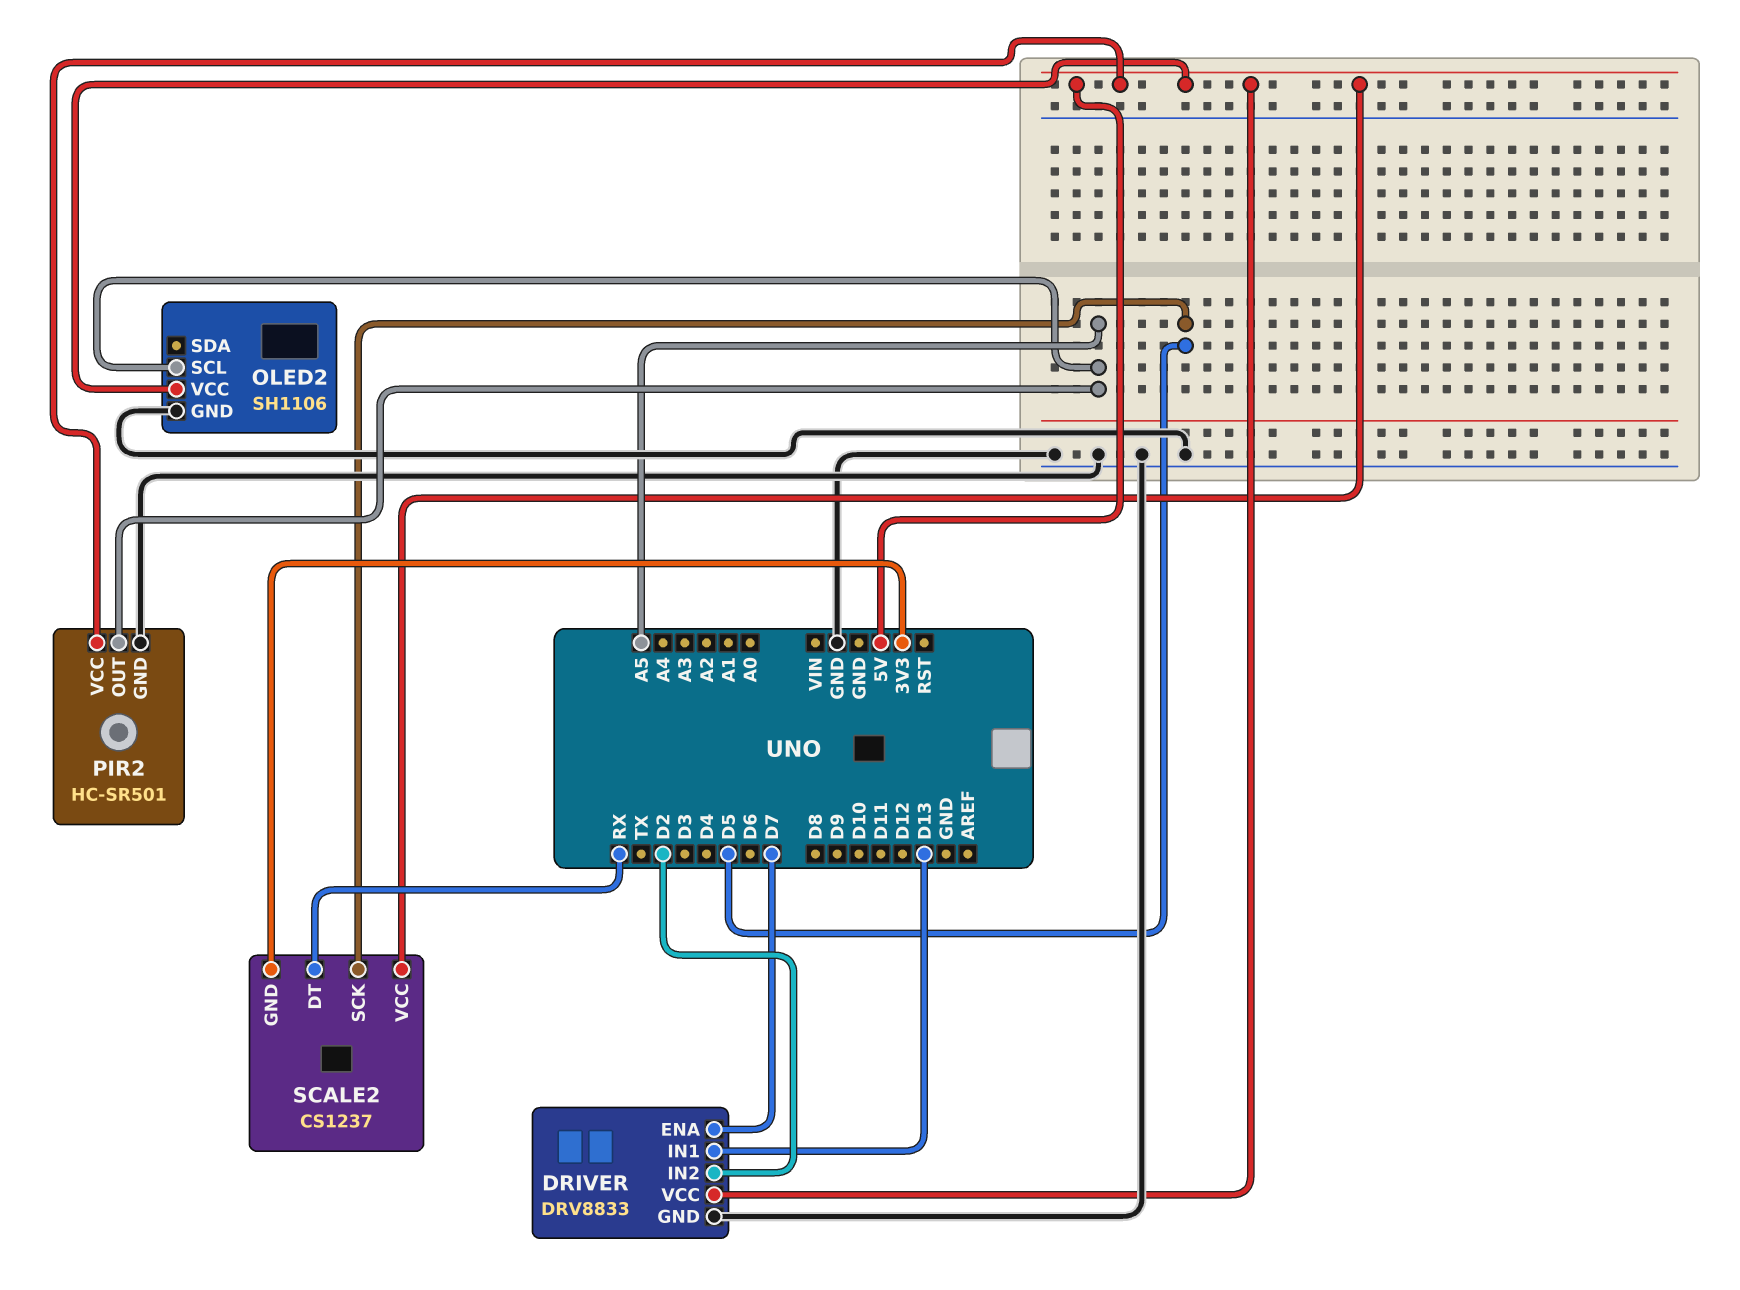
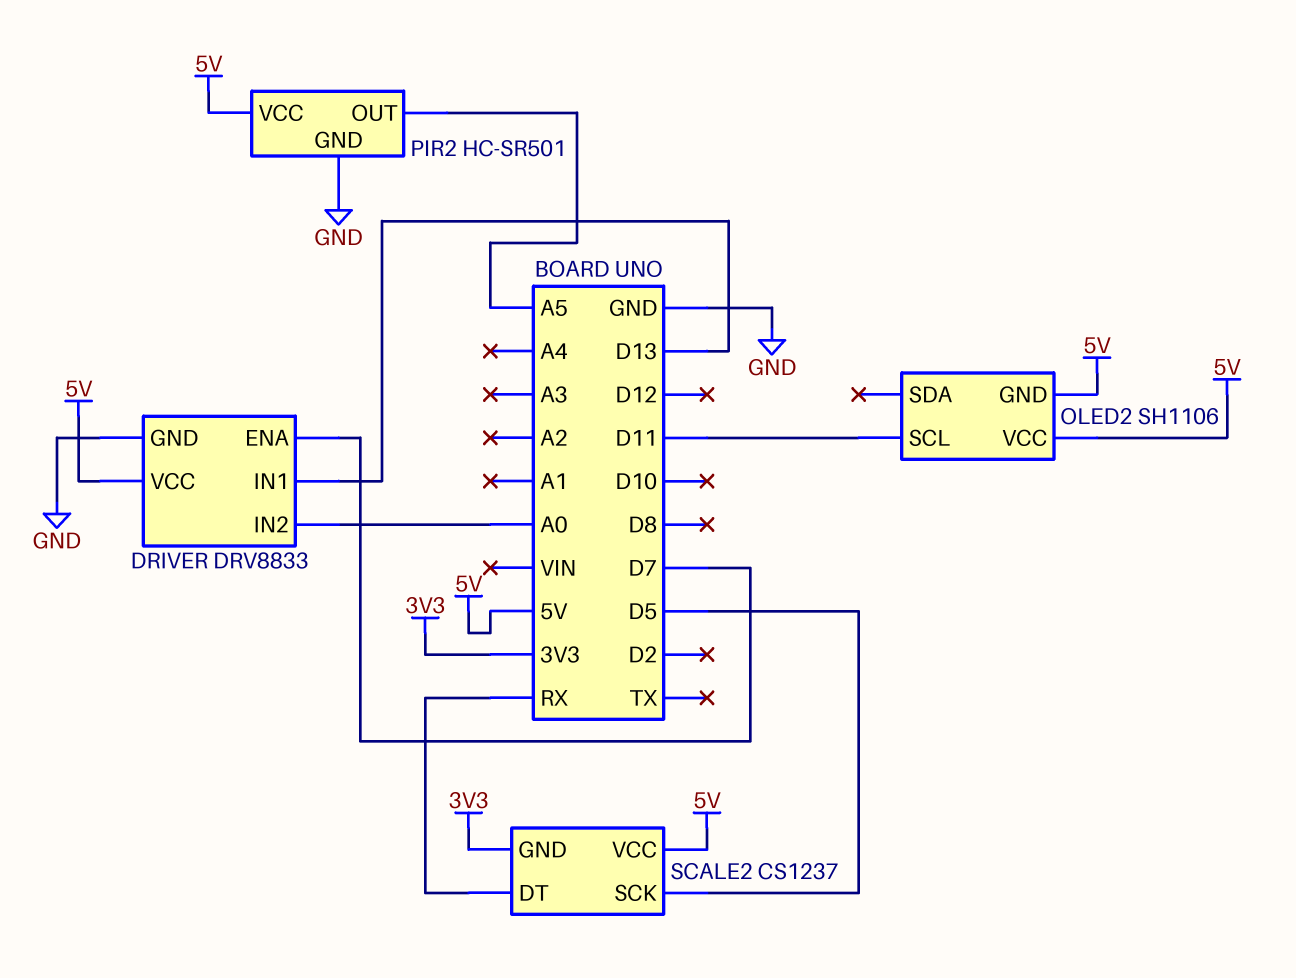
DRIVER pin IN2: D2 -> A0
OLED2 pin GND: GND -> 5V
OLED2 pin SCL: A5 -> D11

